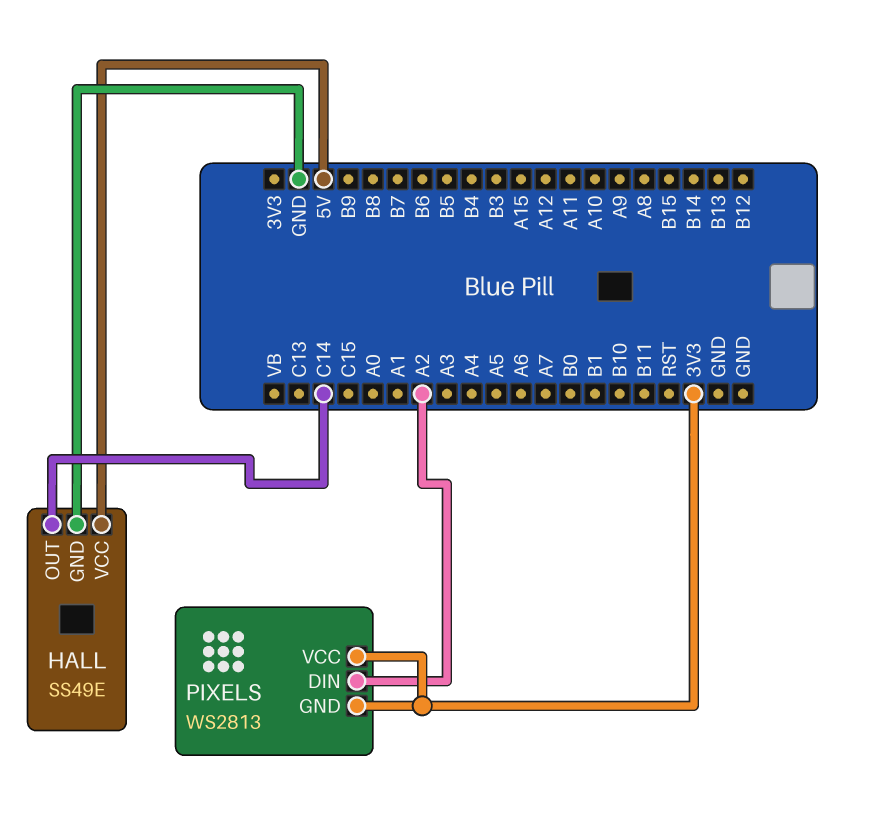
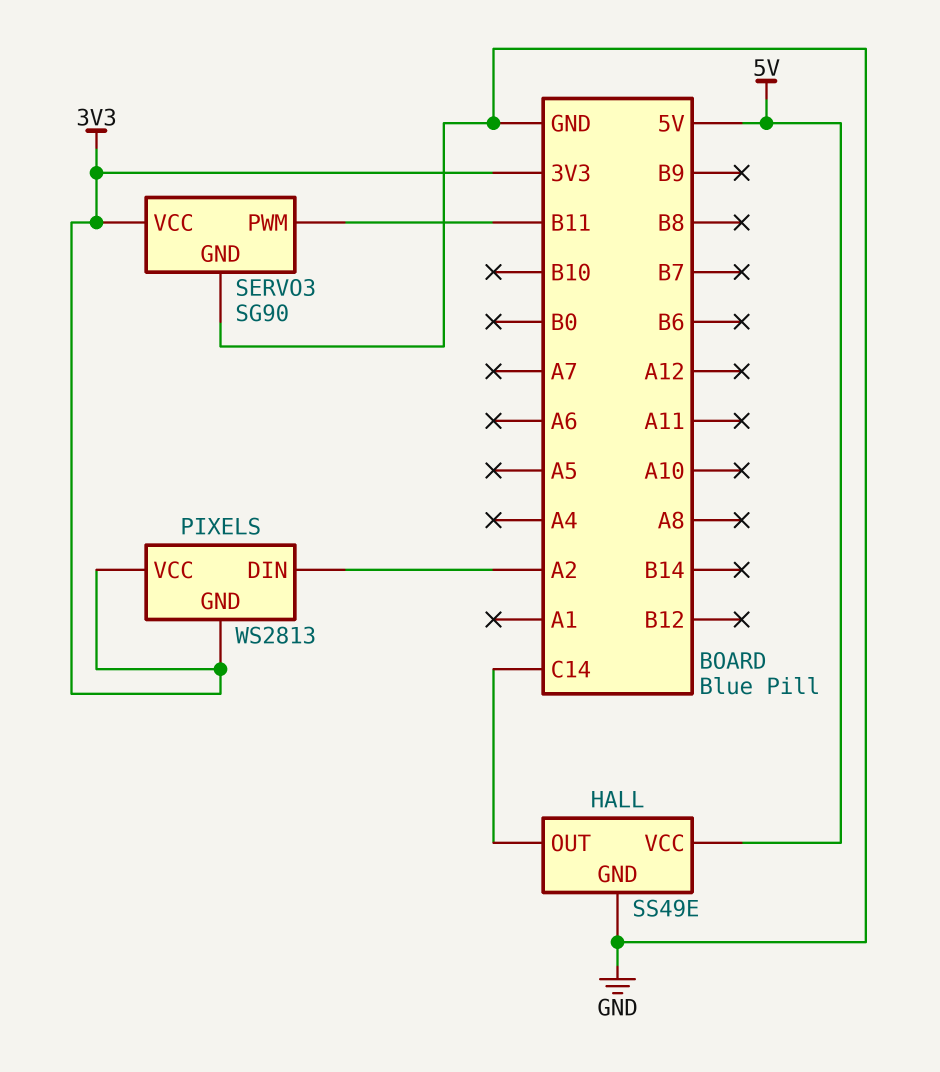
SERVO3: none -> SG90
SERVO3 pin GND: none -> GND
SERVO3 pin PWM: none -> B11
SERVO3 pin VCC: none -> 3V3

